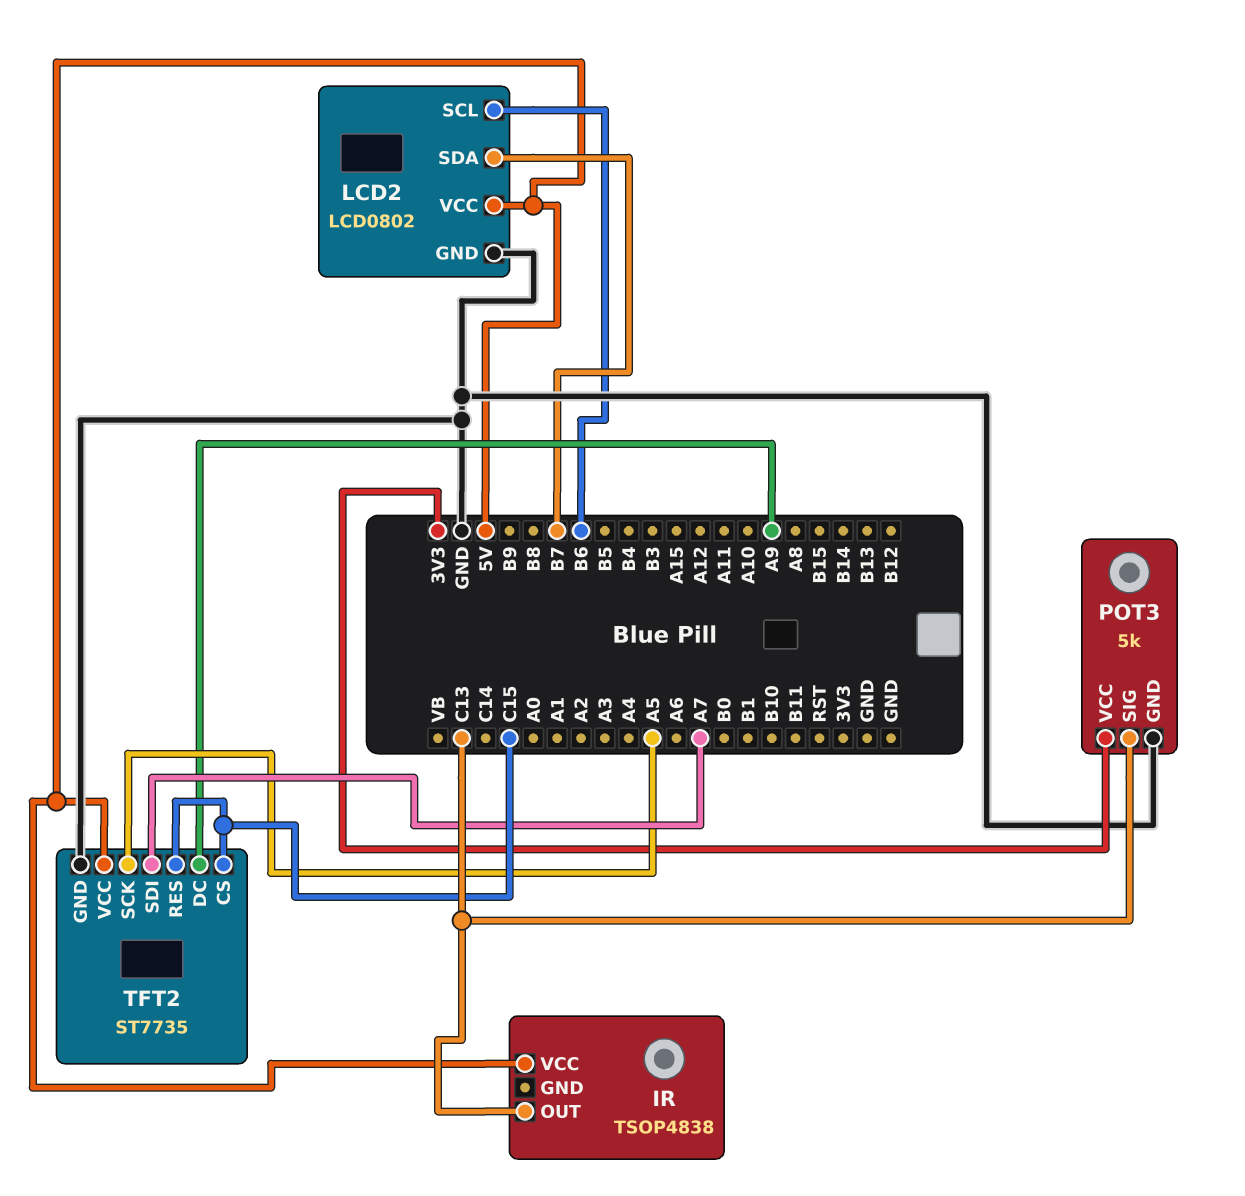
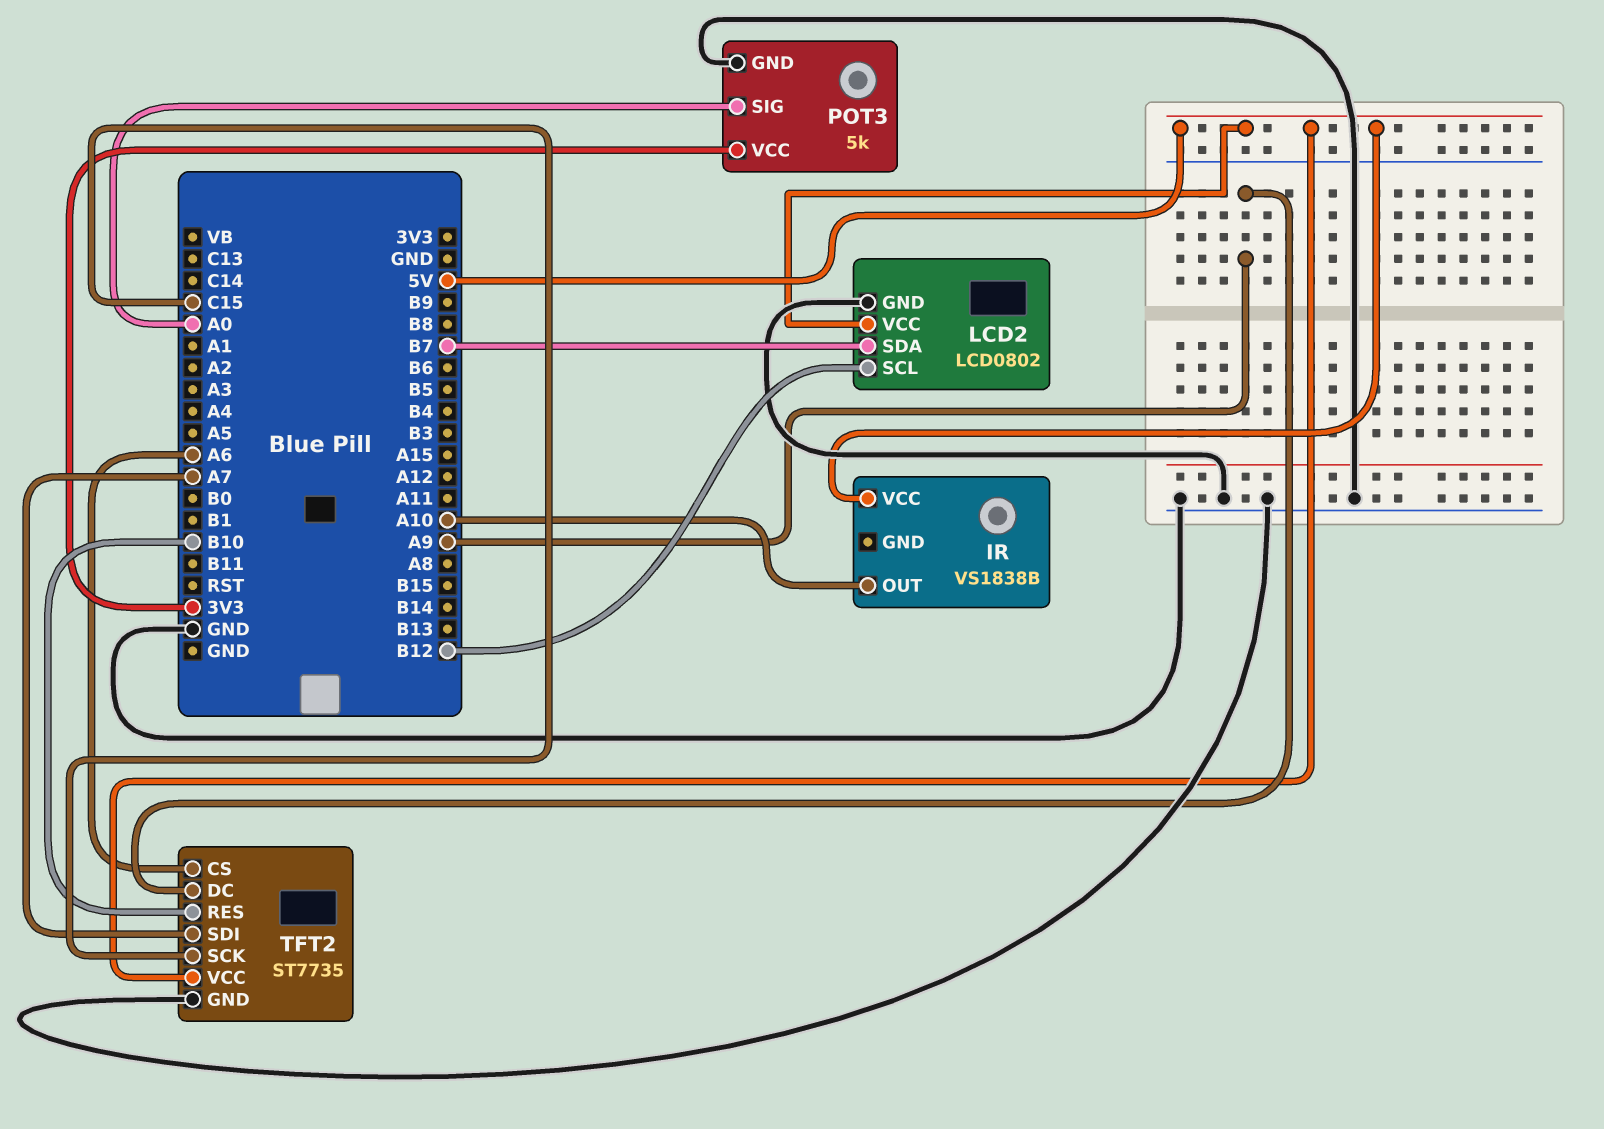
IR: TSOP4838 -> VS1838B
IR pin OUT: C13 -> A10
LCD2 pin SCL: B6 -> B12
POT3 pin SIG: C13 -> A0
TFT2 pin CS: C15 -> A6
TFT2 pin RES: C15 -> B10
TFT2 pin SCK: A5 -> C15

